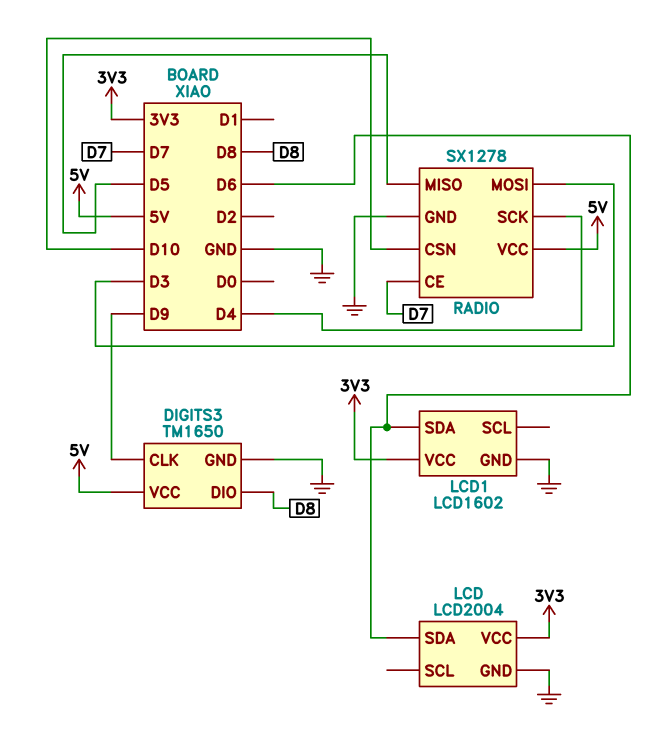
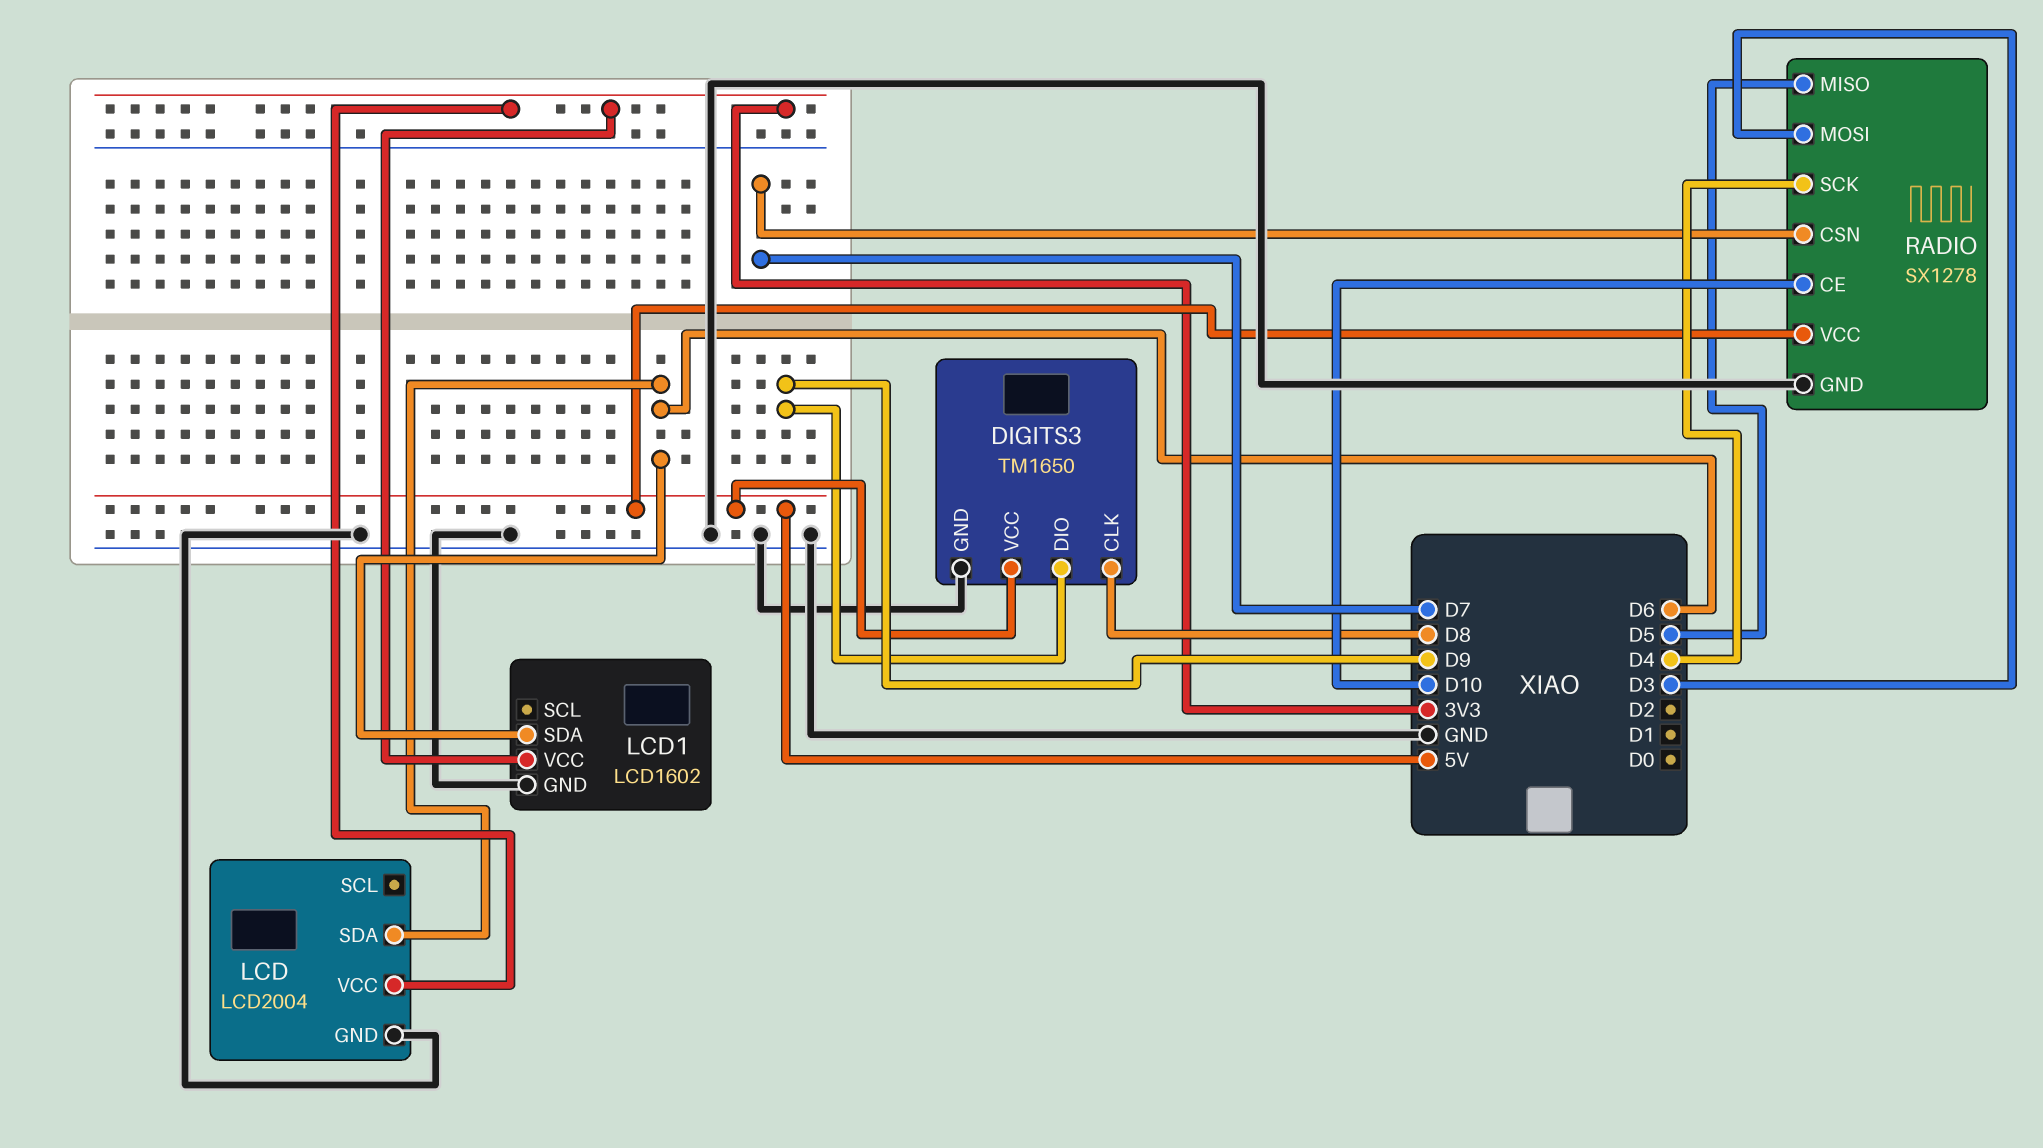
DIGITS3 pin CLK: D9 -> D8
DIGITS3 pin DIO: D8 -> D9
RADIO pin CE: D7 -> D10
RADIO pin CSN: D10 -> D7

